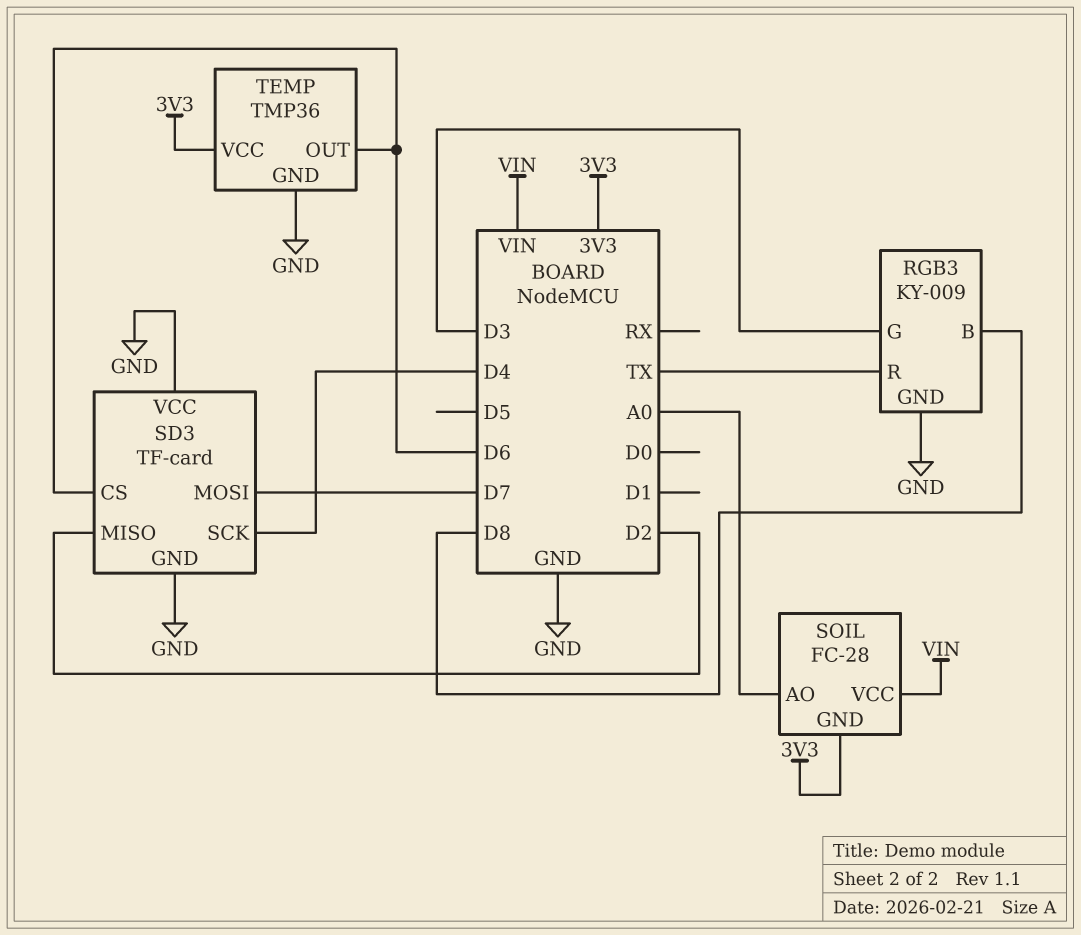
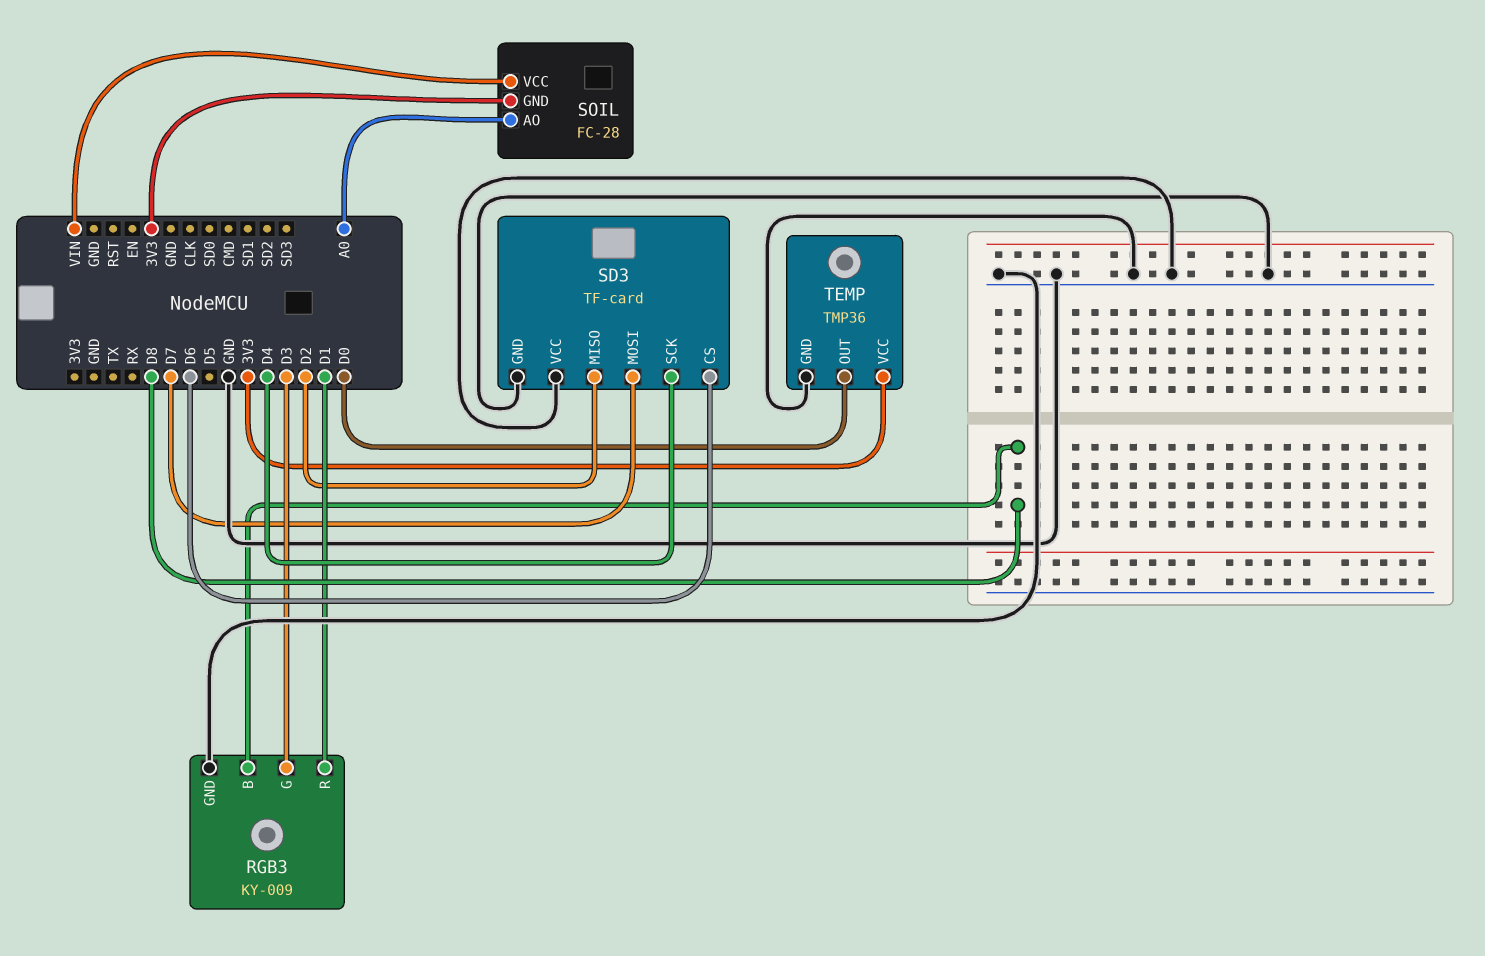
RGB3 pin R: TX -> D1
TEMP pin OUT: D6 -> D0

